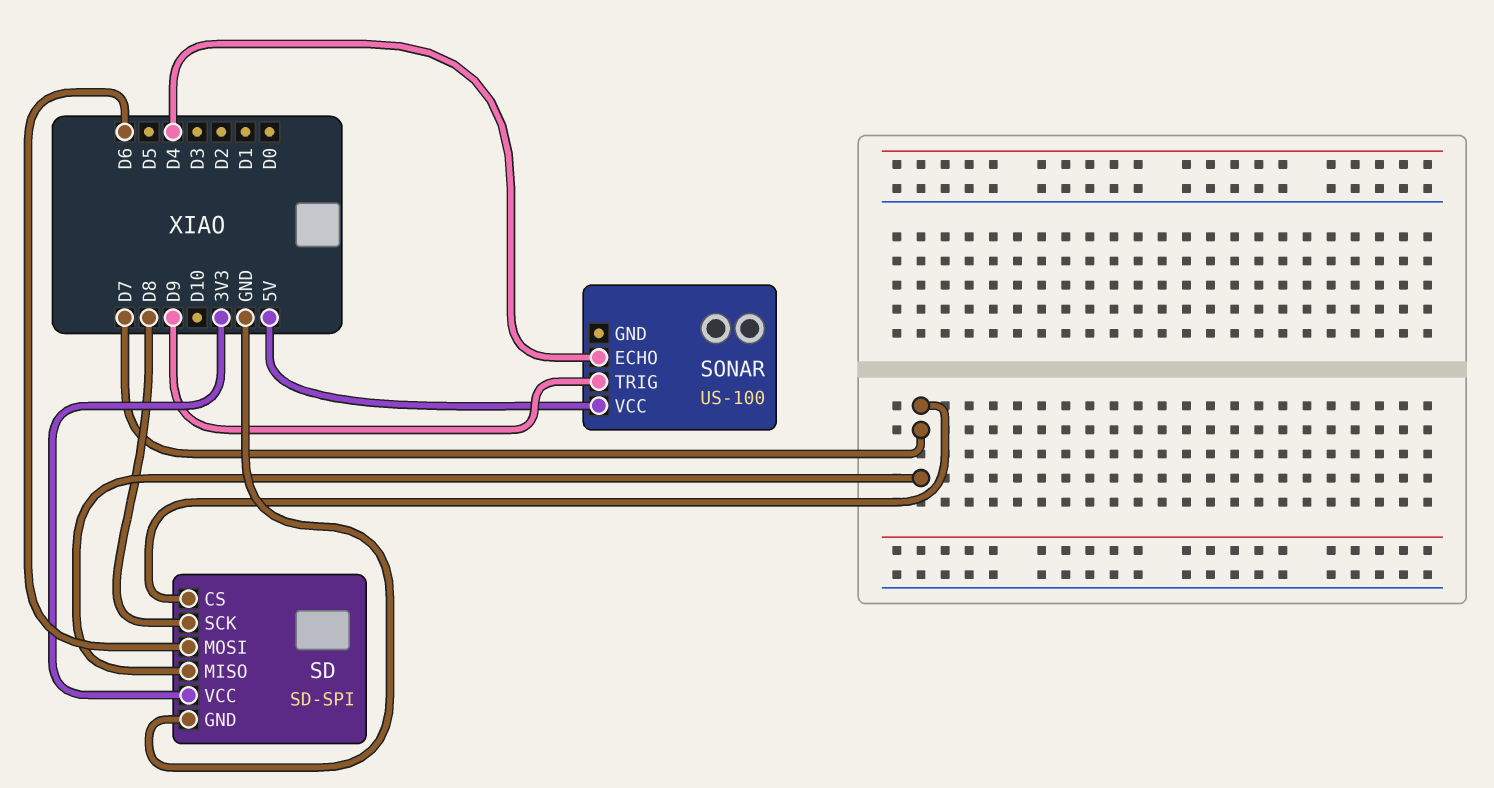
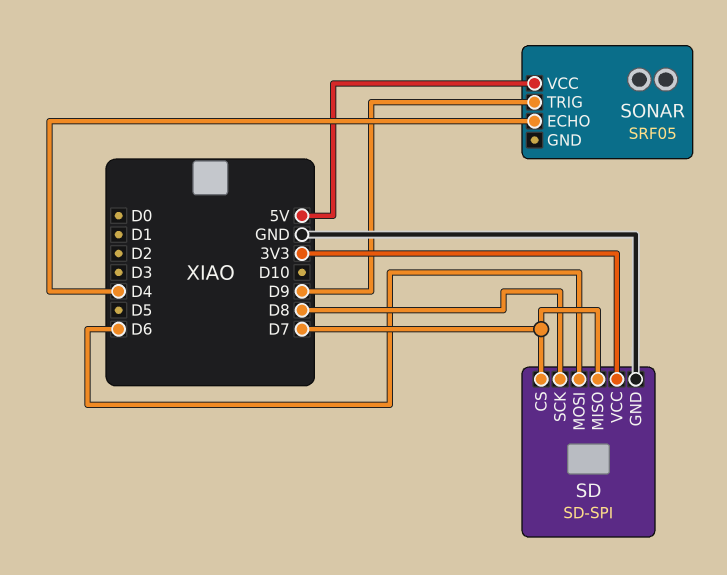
SONAR: US-100 -> SRF05

